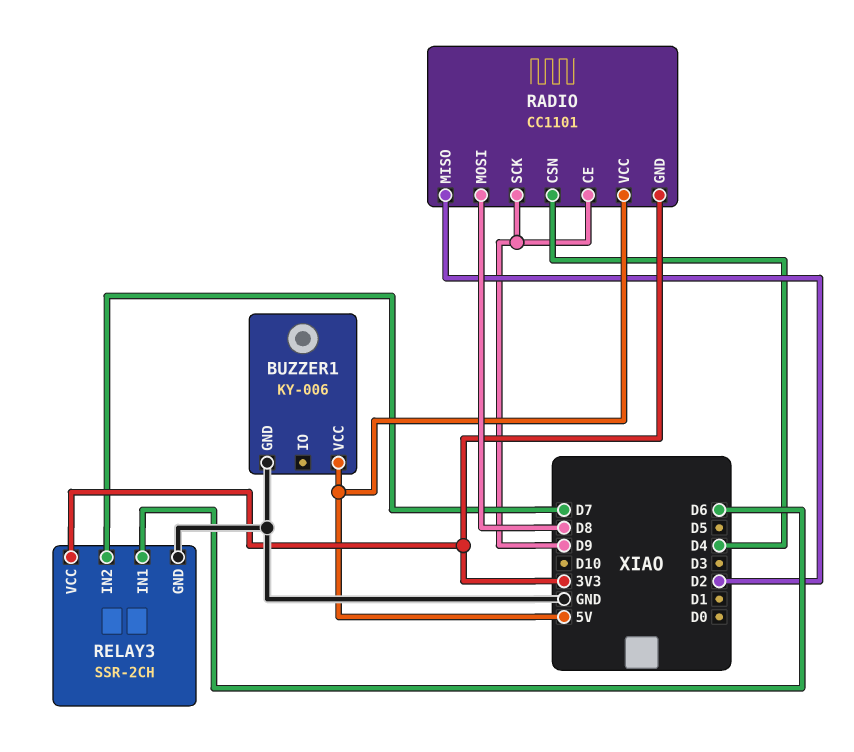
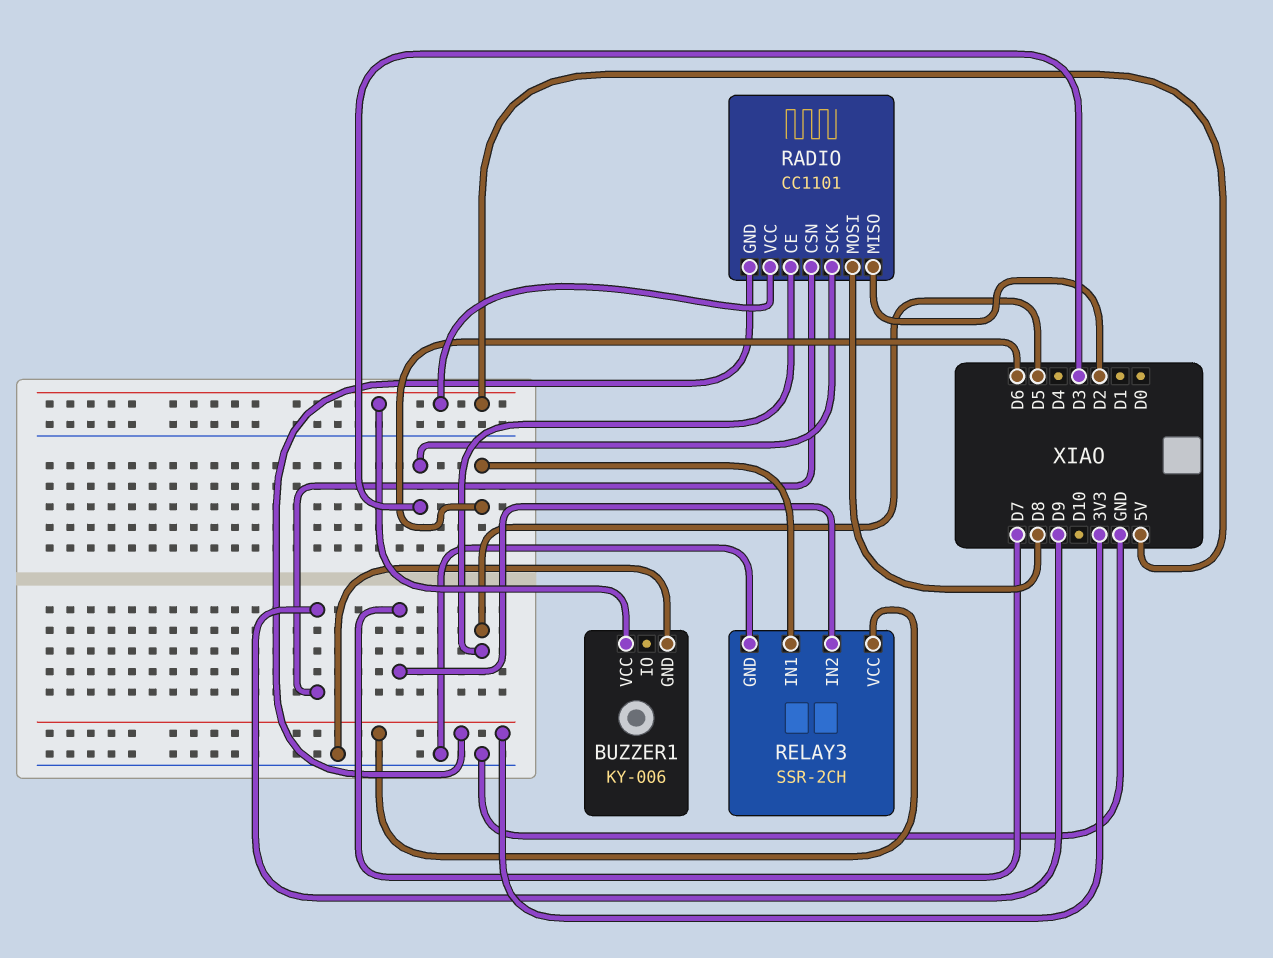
RADIO pin CE: D9 -> D5
RADIO pin CSN: D4 -> D9
RADIO pin SCK: D9 -> D3

